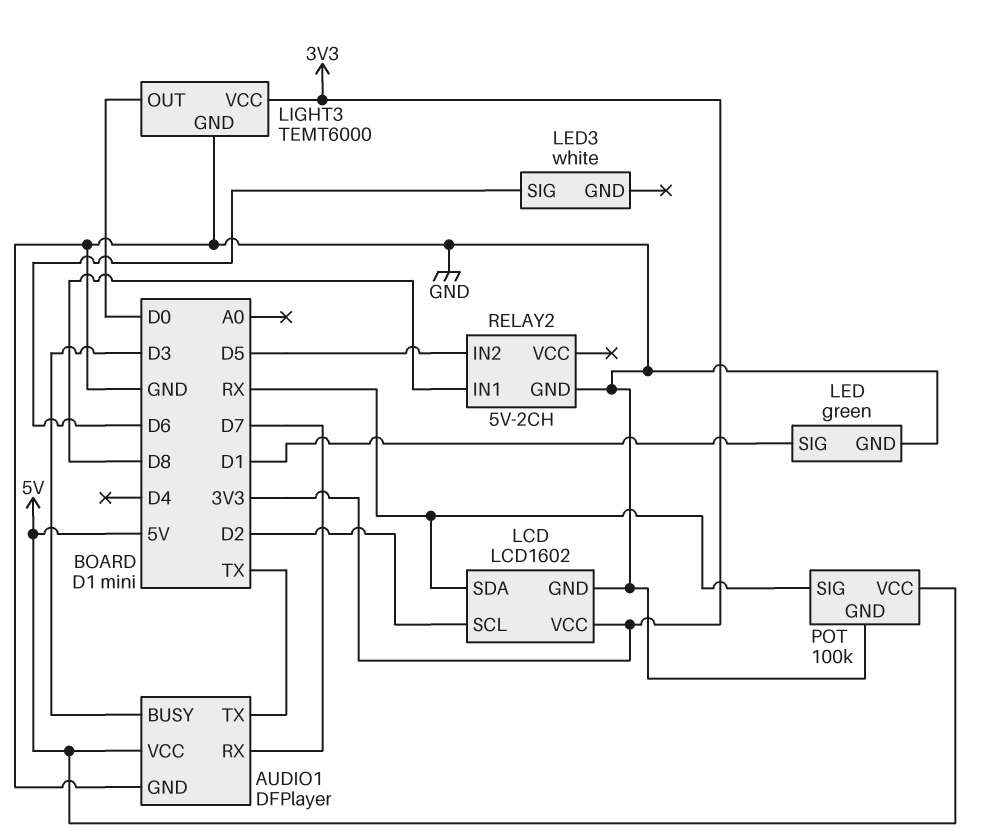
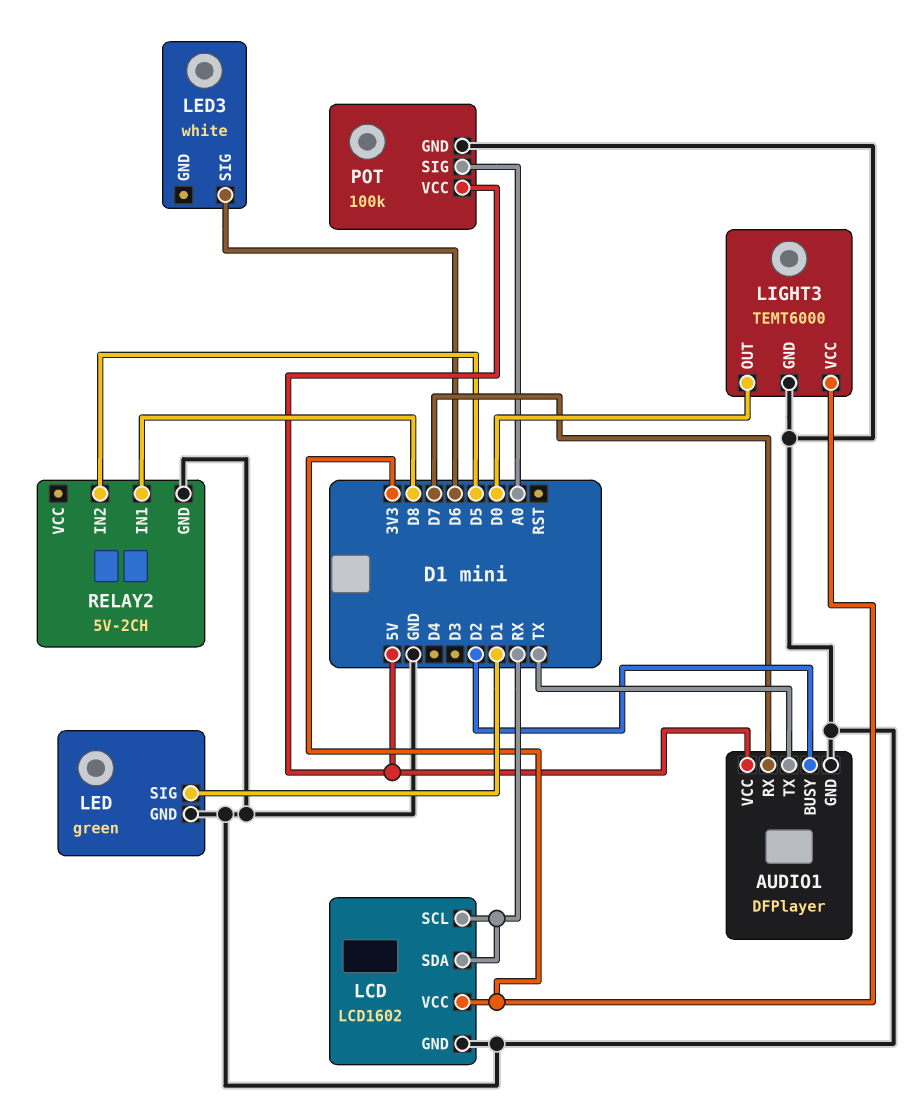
AUDIO1 pin BUSY: D3 -> D2
LCD pin SCL: D2 -> RX
POT pin SIG: RX -> A0

